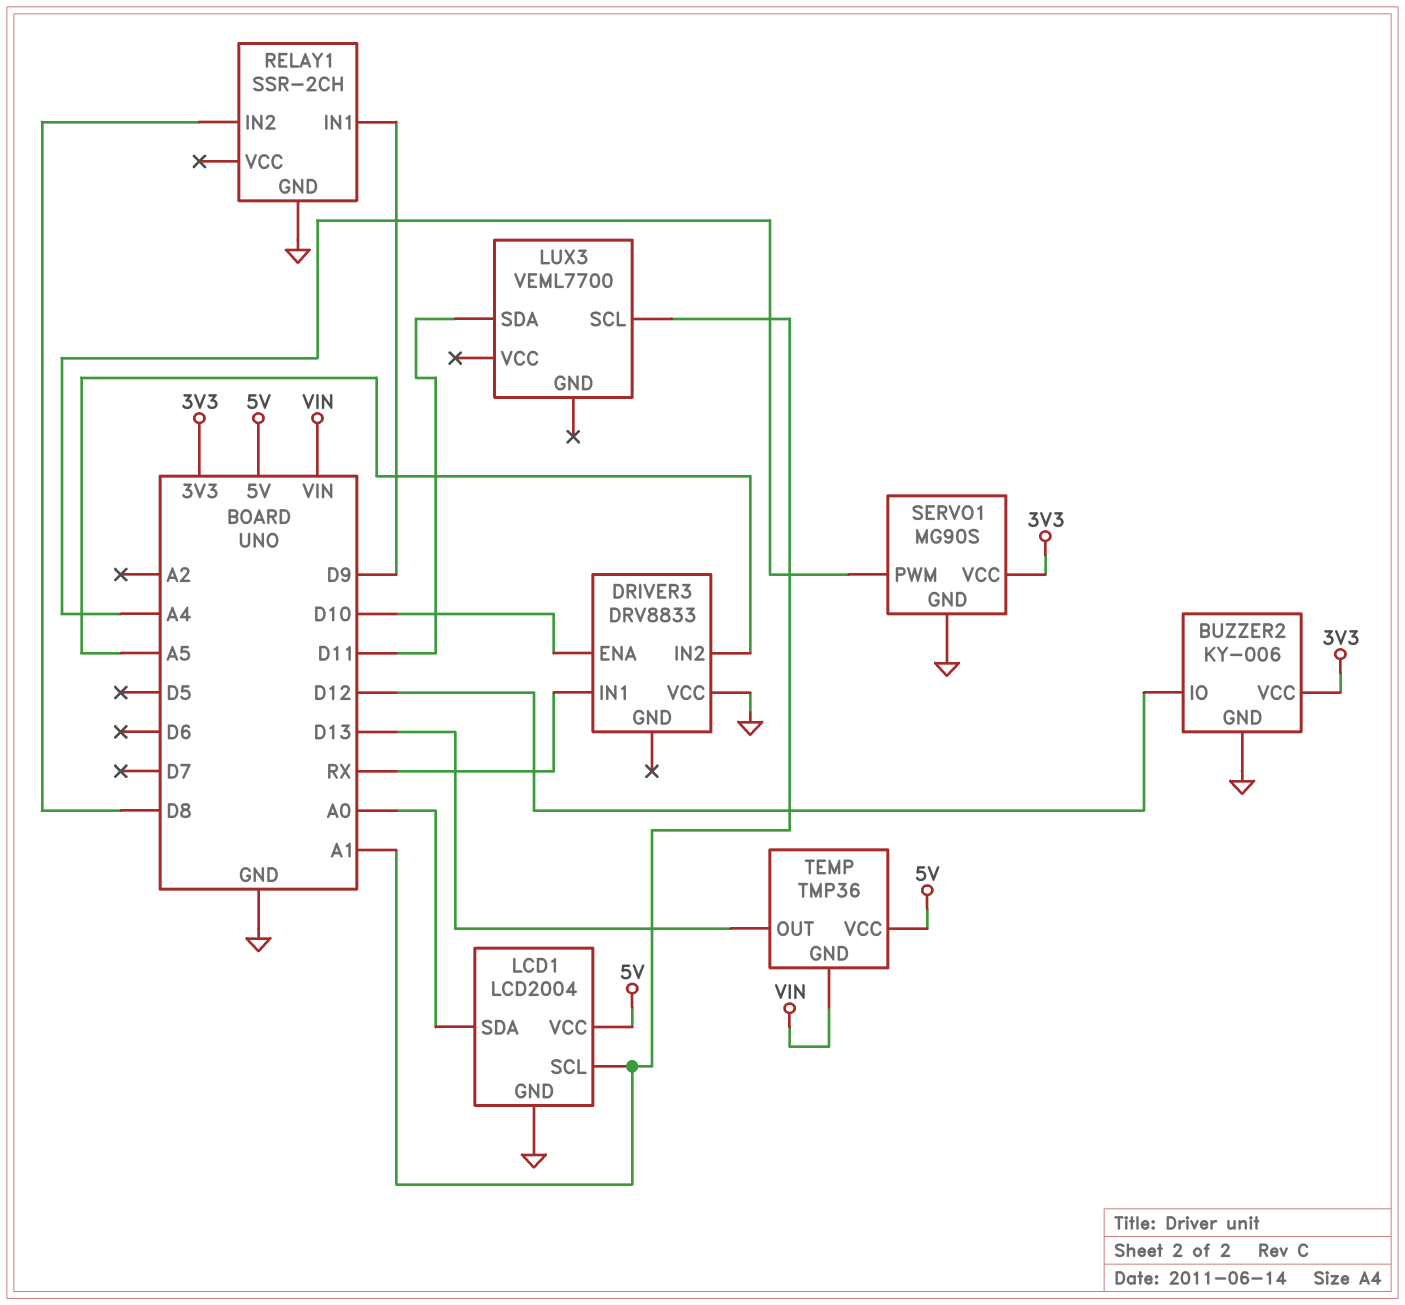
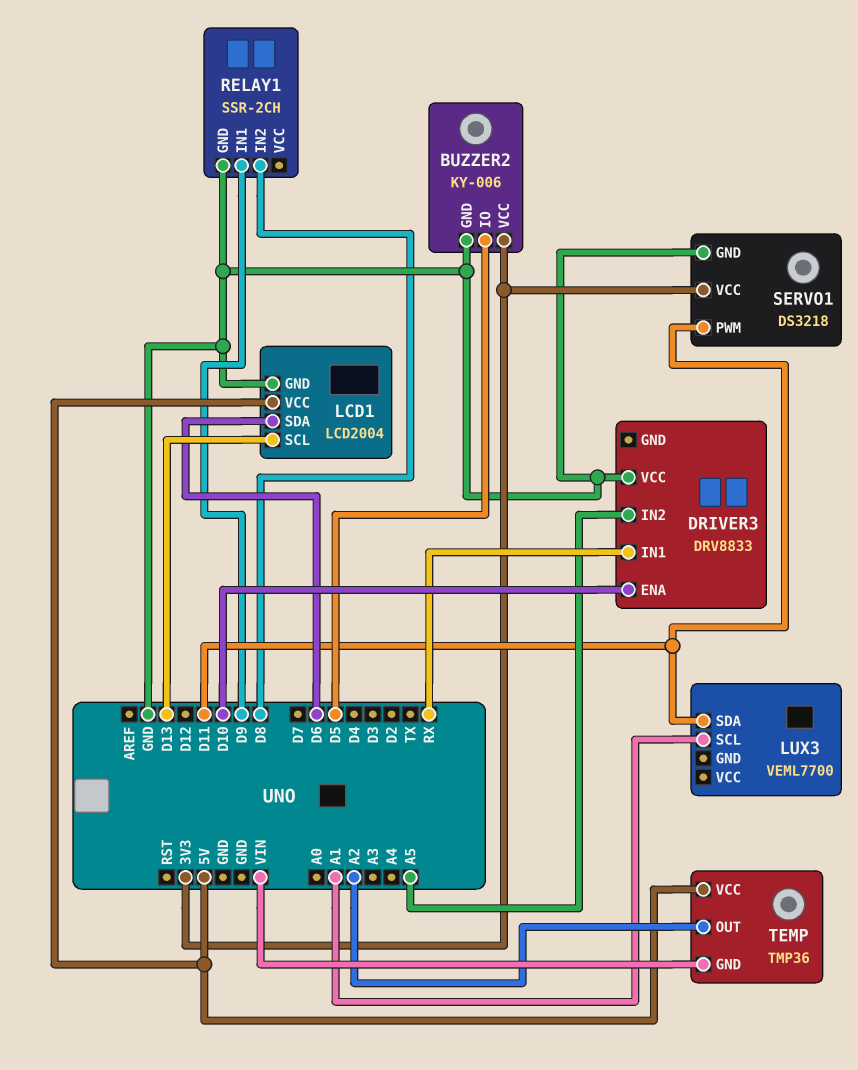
BUZZER2 pin IO: D12 -> D5
LCD1 pin SCL: A1 -> D13
LCD1 pin SDA: A0 -> D6
SERVO1: MG90S -> DS3218
SERVO1 pin PWM: A4 -> D11
TEMP pin OUT: D13 -> A2

